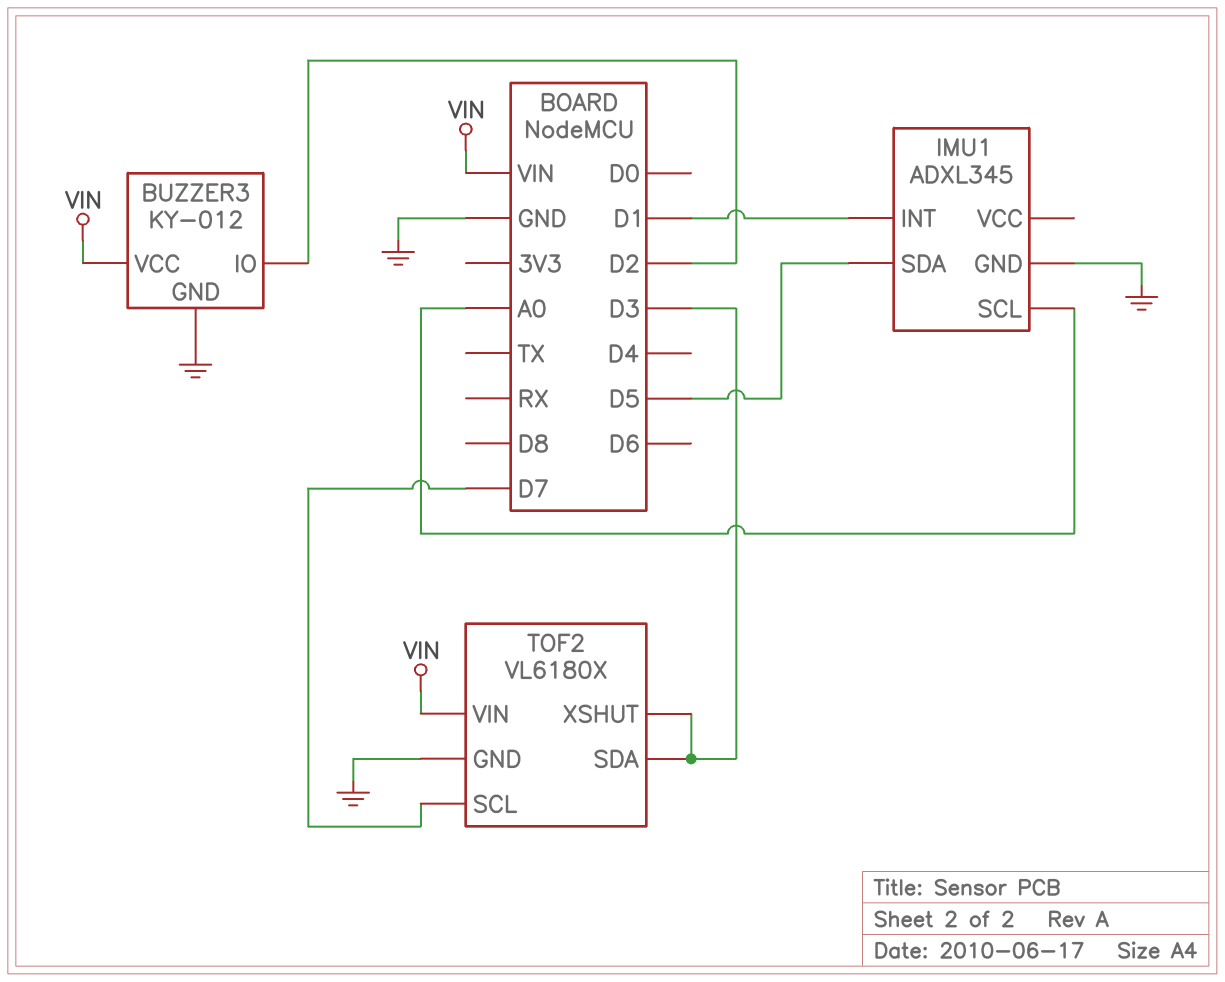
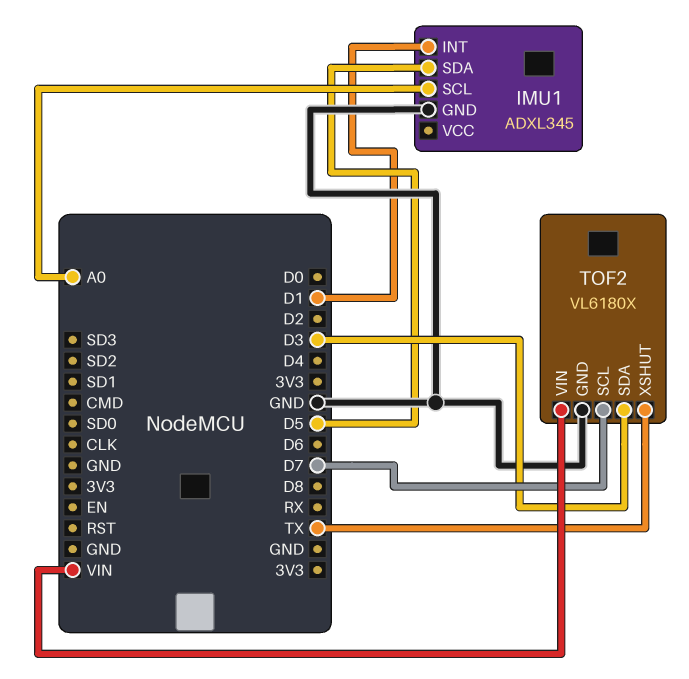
BUZZER3: KY-012 -> none
BUZZER3 pin GND: GND -> none
BUZZER3 pin IO: D2 -> none
BUZZER3 pin VCC: VIN -> none
TOF2 pin XSHUT: D3 -> TX

